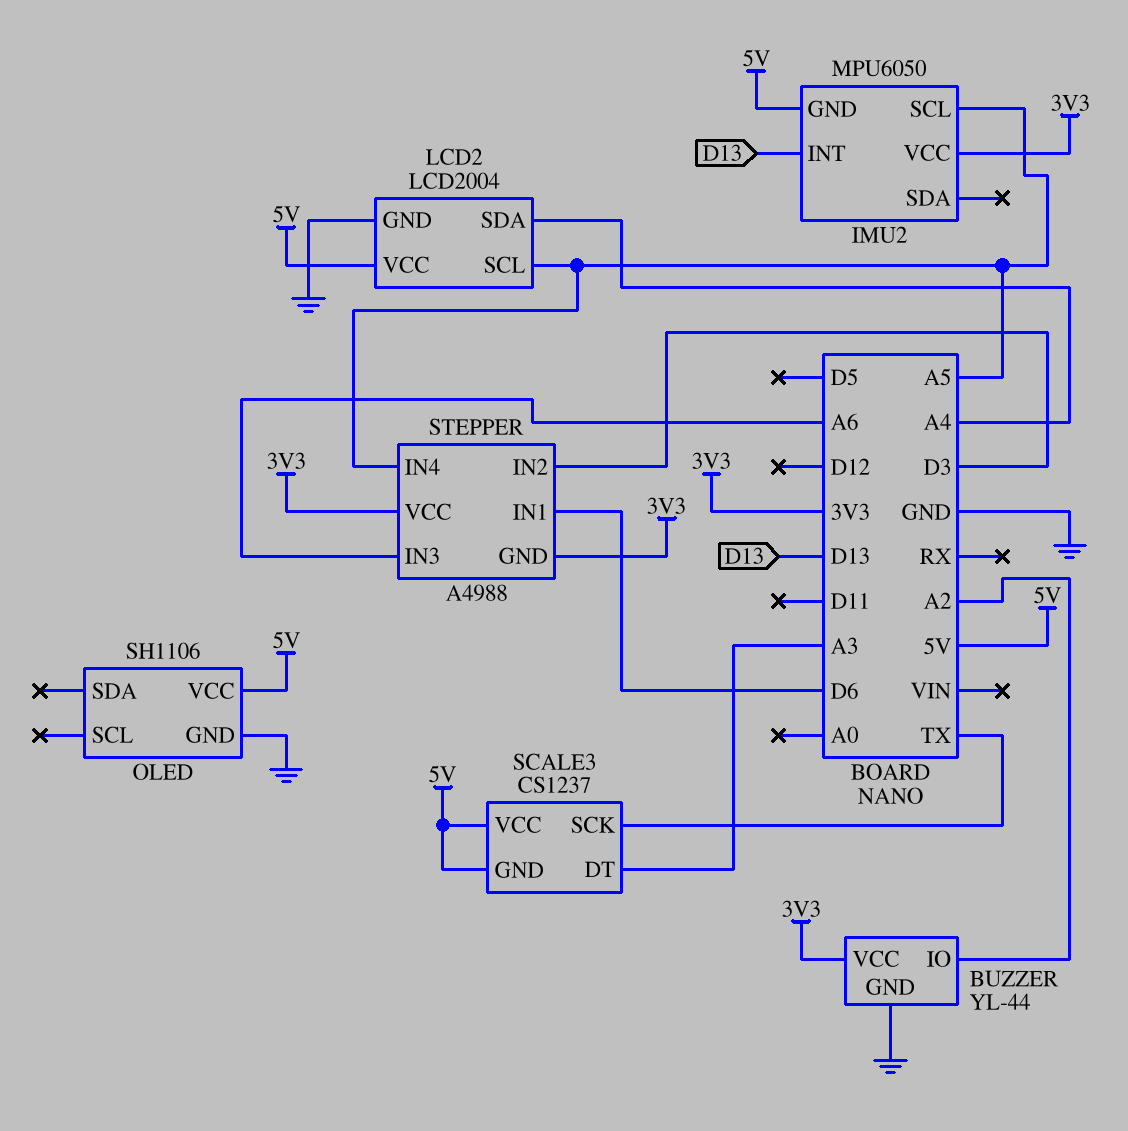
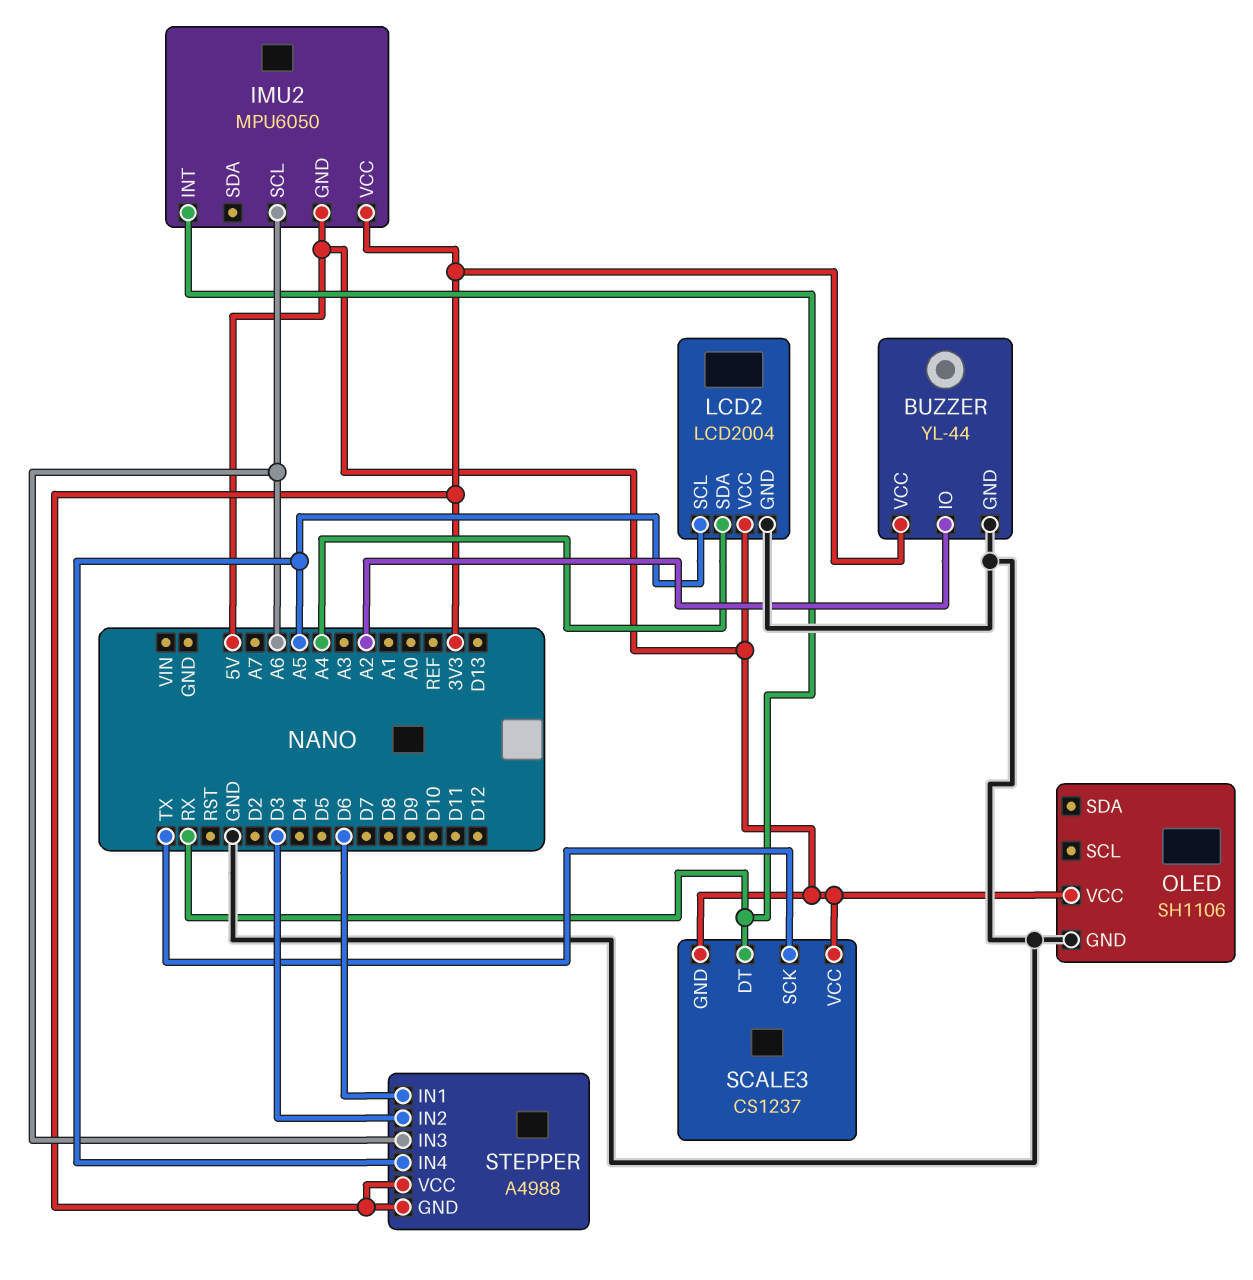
IMU2 pin INT: D13 -> RX
IMU2 pin SCL: A5 -> A6
SCALE3 pin DT: A3 -> RX

